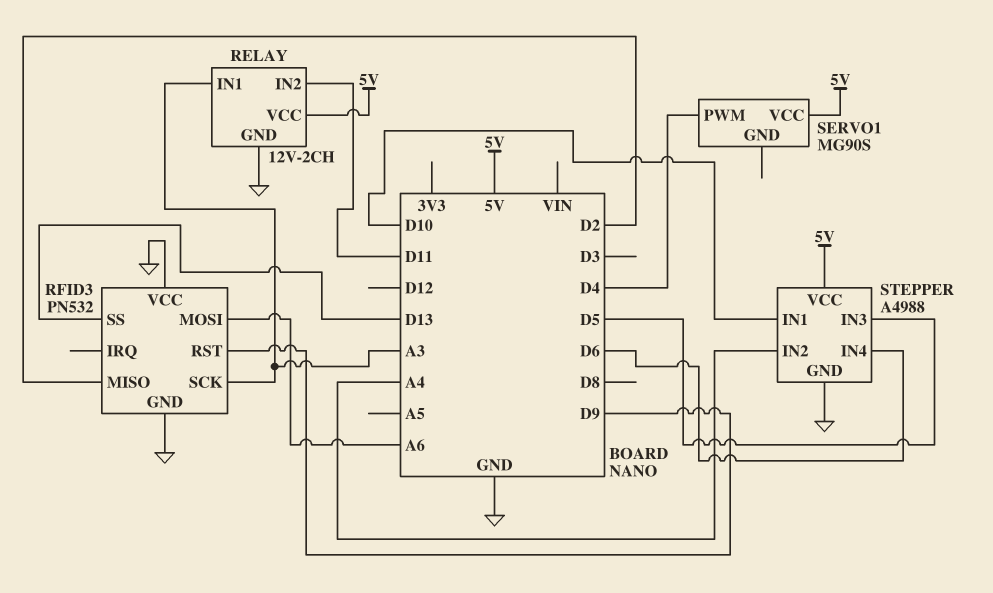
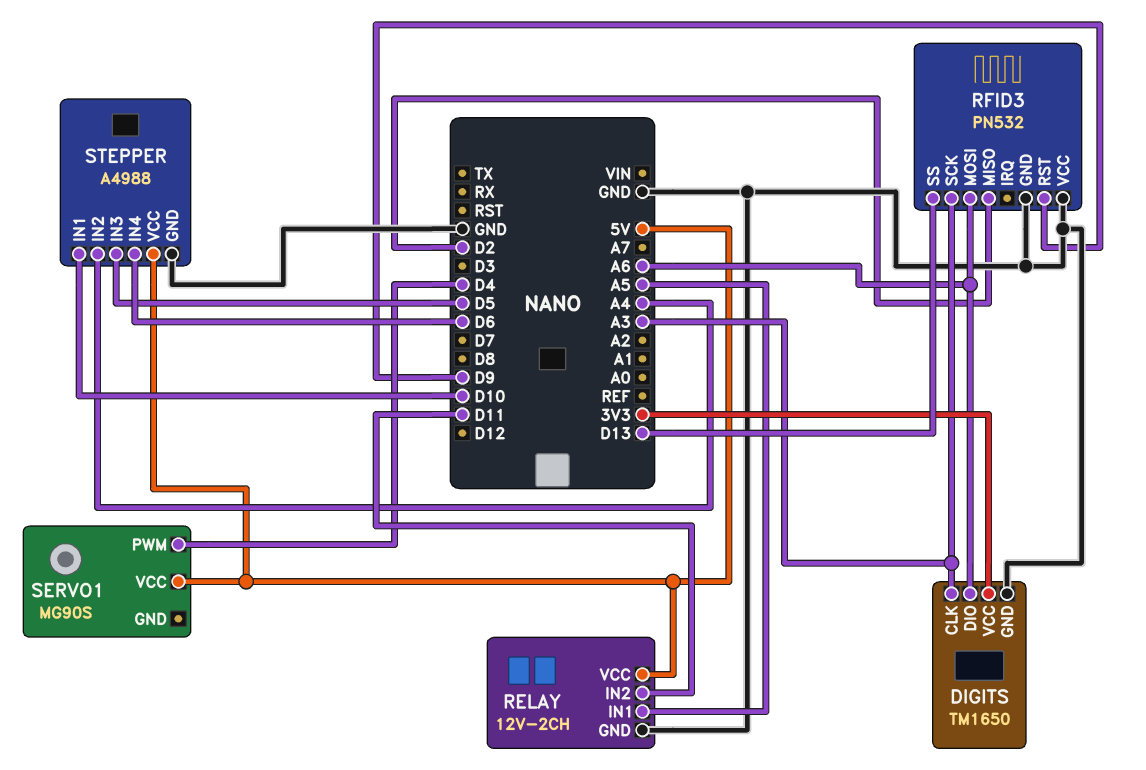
DIGITS: none -> TM1650
DIGITS pin CLK: none -> A3
DIGITS pin DIO: none -> A6
DIGITS pin GND: none -> GND
DIGITS pin VCC: none -> 3V3
RELAY pin IN1: A3 -> A5

